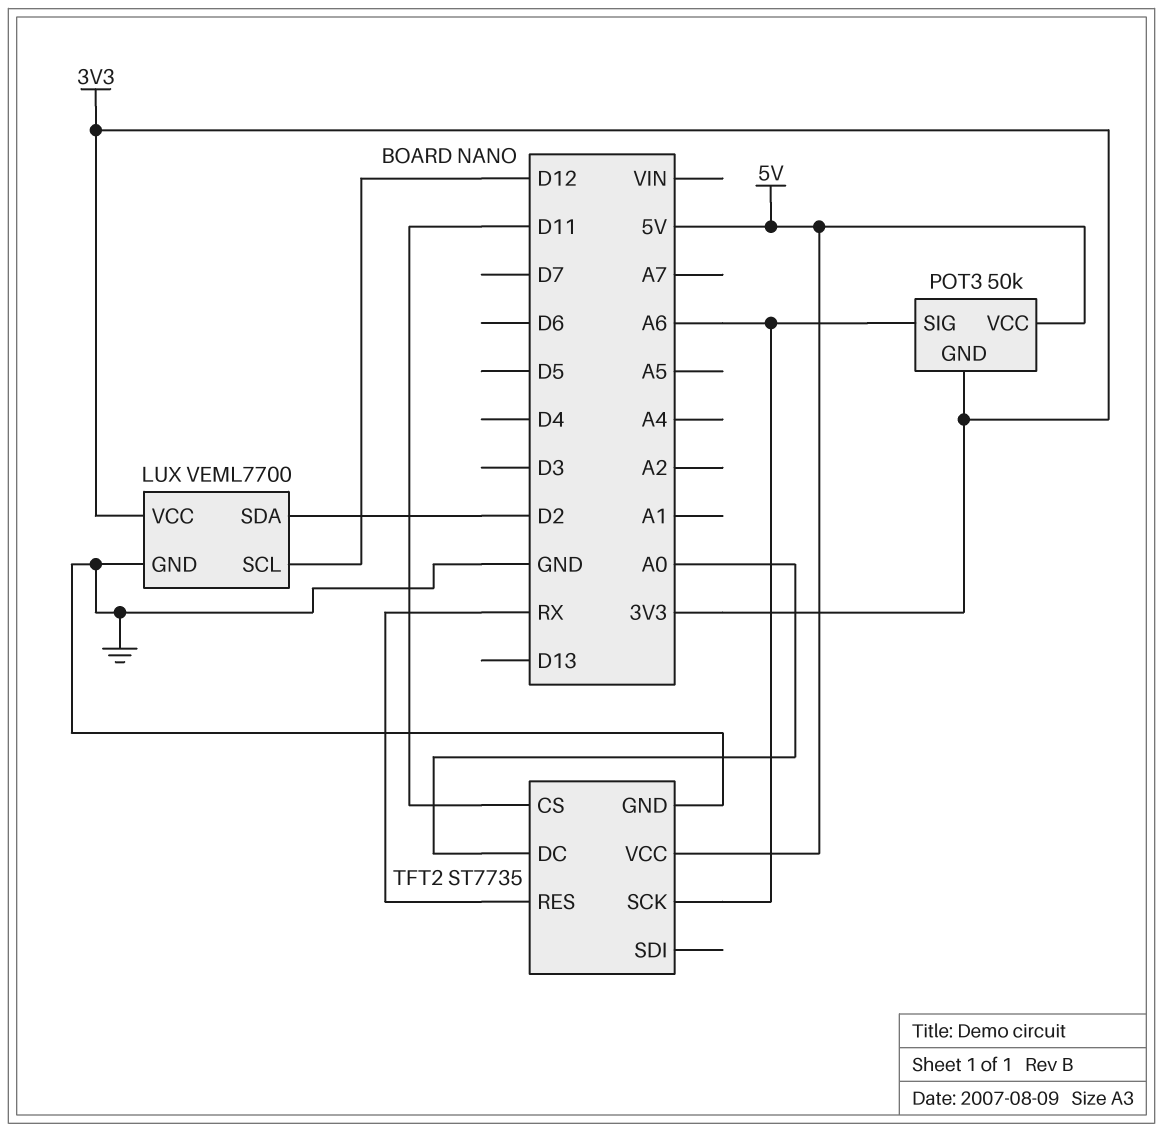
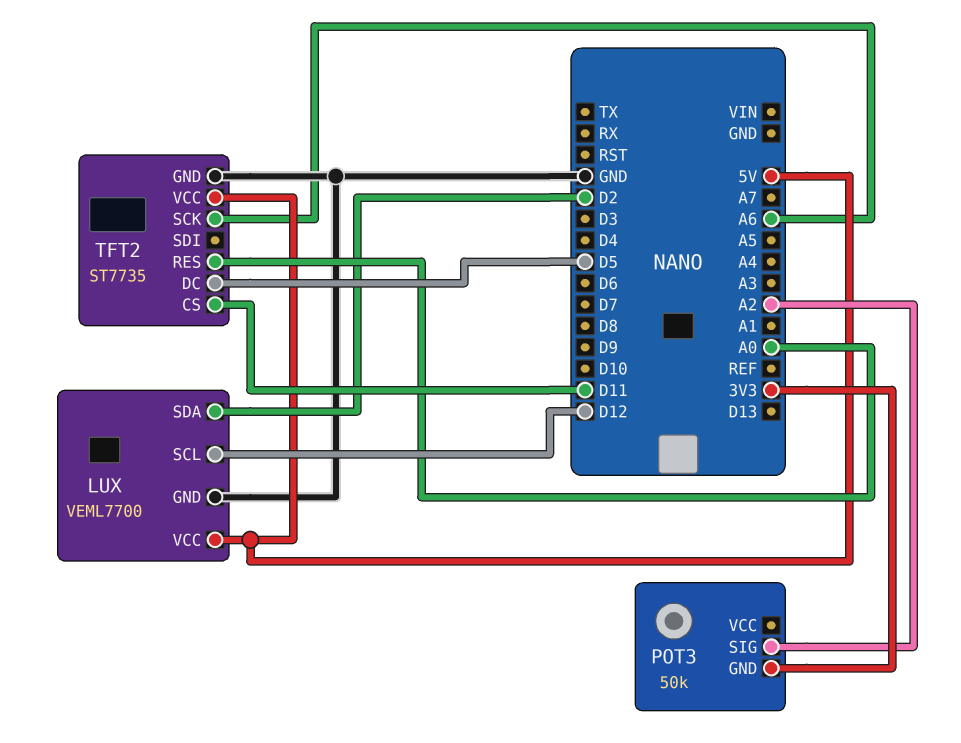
LUX pin VCC: 3V3 -> 5V
POT3 pin SIG: A6 -> A2
POT3 pin VCC: 5V -> none
TFT2 pin DC: A0 -> D5
TFT2 pin RES: RX -> A0

